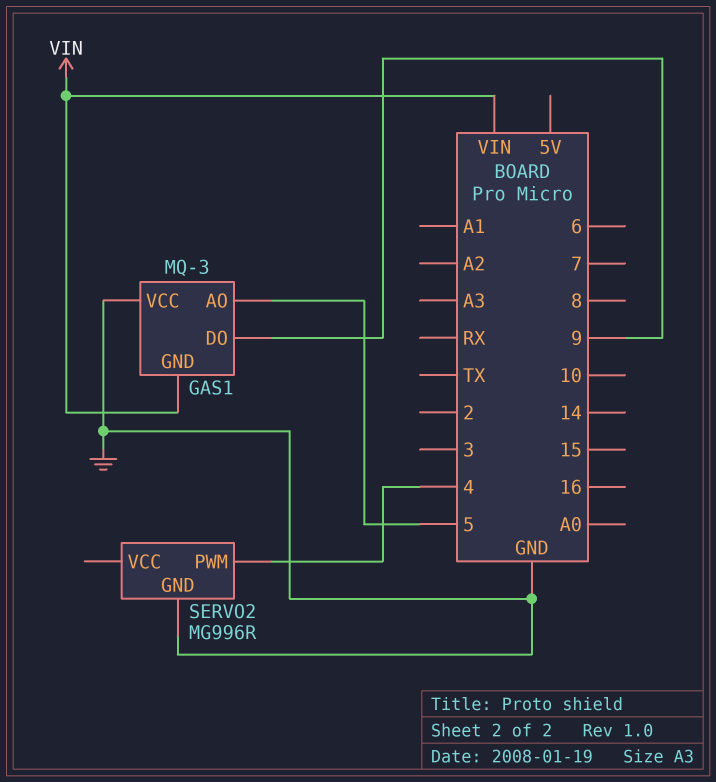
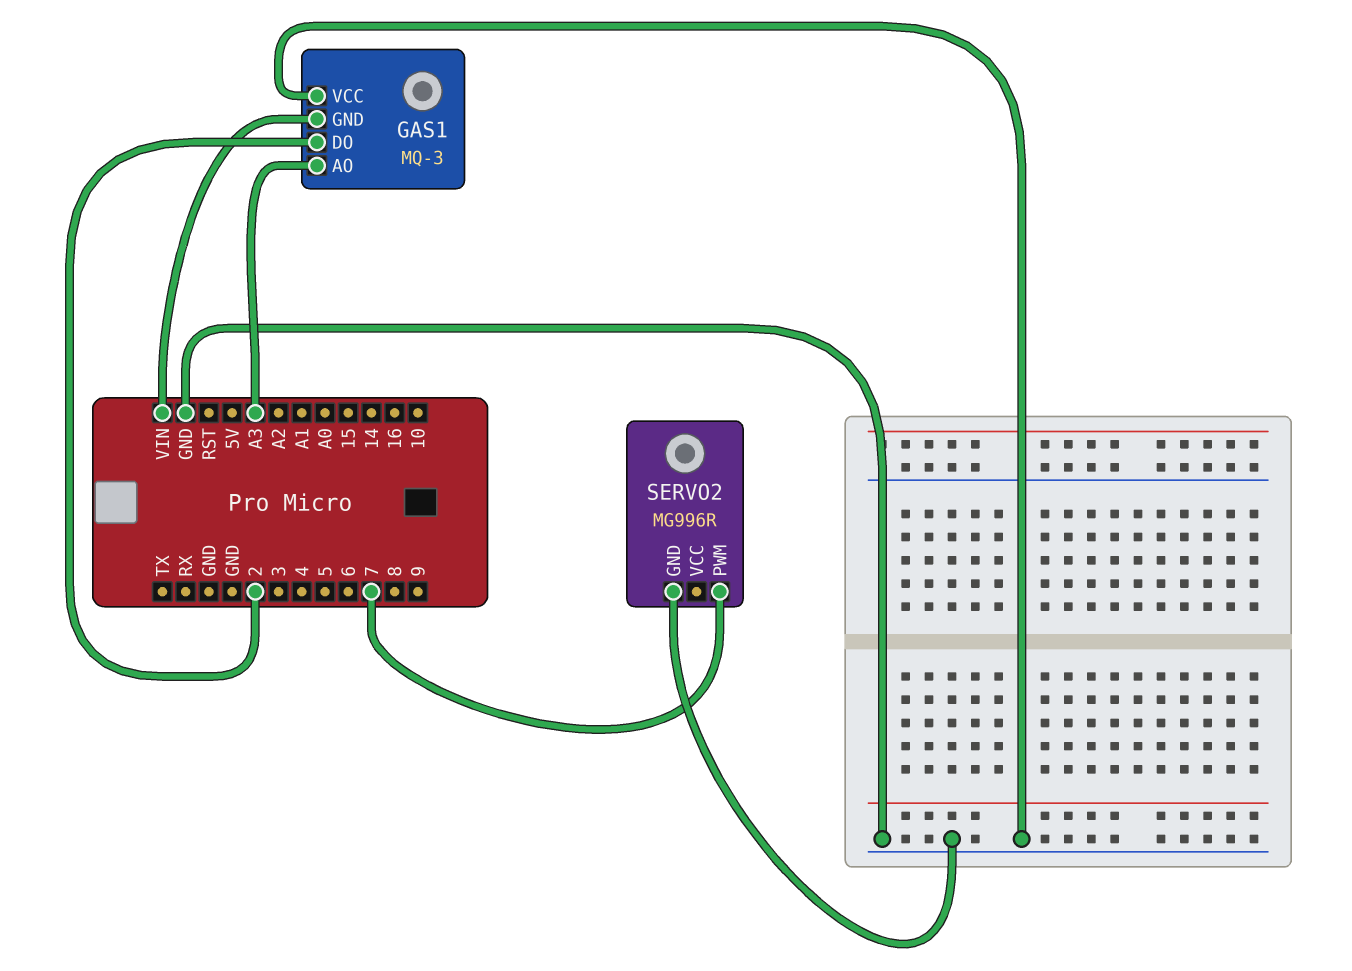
GAS1 pin AO: 5 -> A3
GAS1 pin DO: 9 -> 2
SERVO2 pin PWM: 4 -> 7

